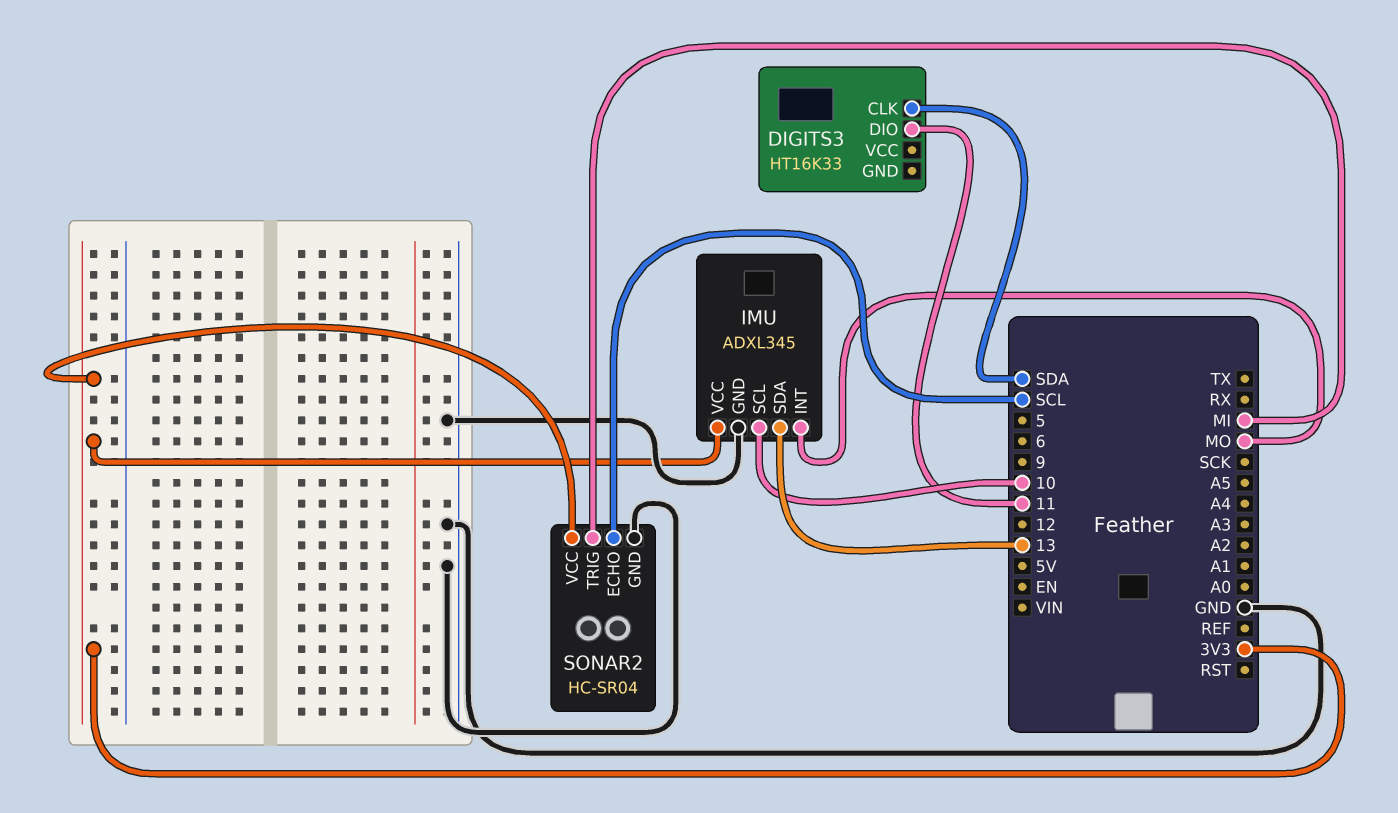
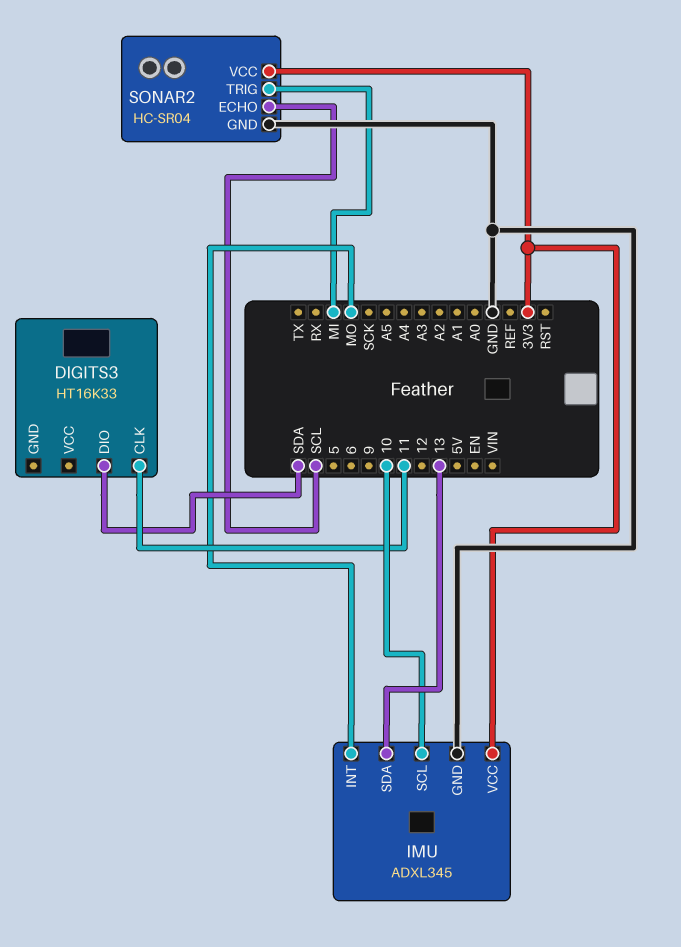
DIGITS3 pin CLK: SDA -> 11
DIGITS3 pin DIO: 11 -> SDA

